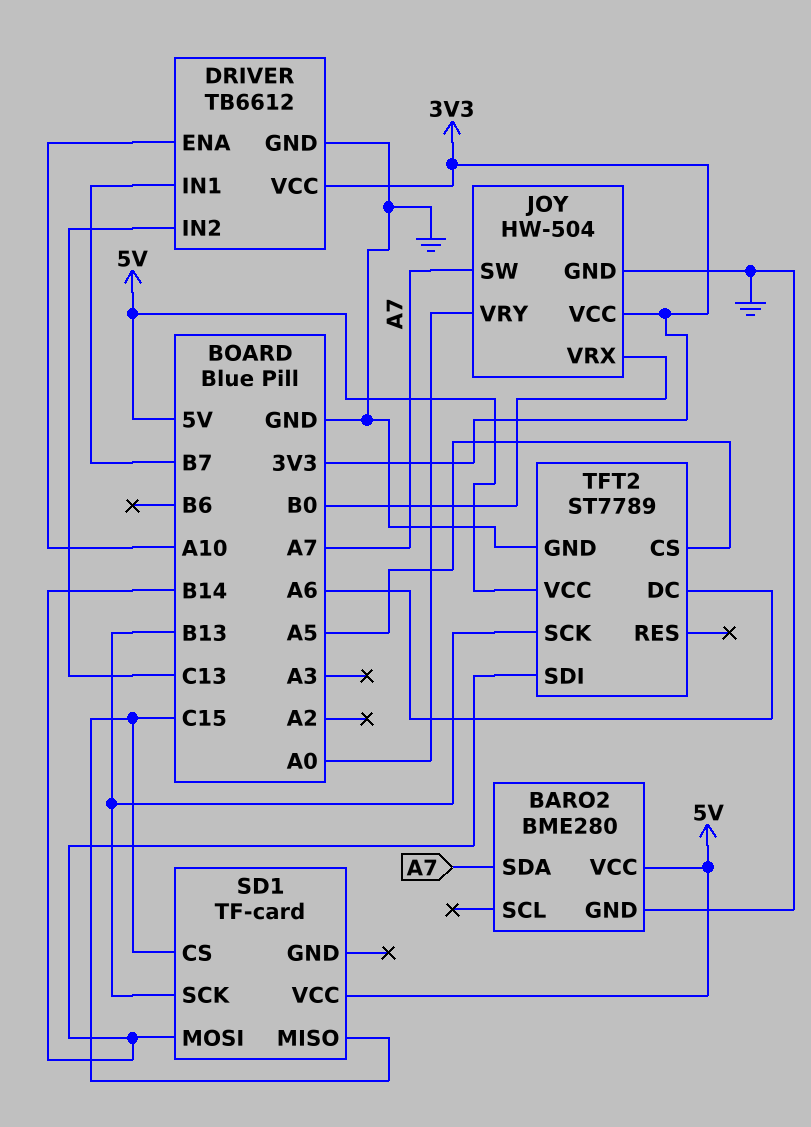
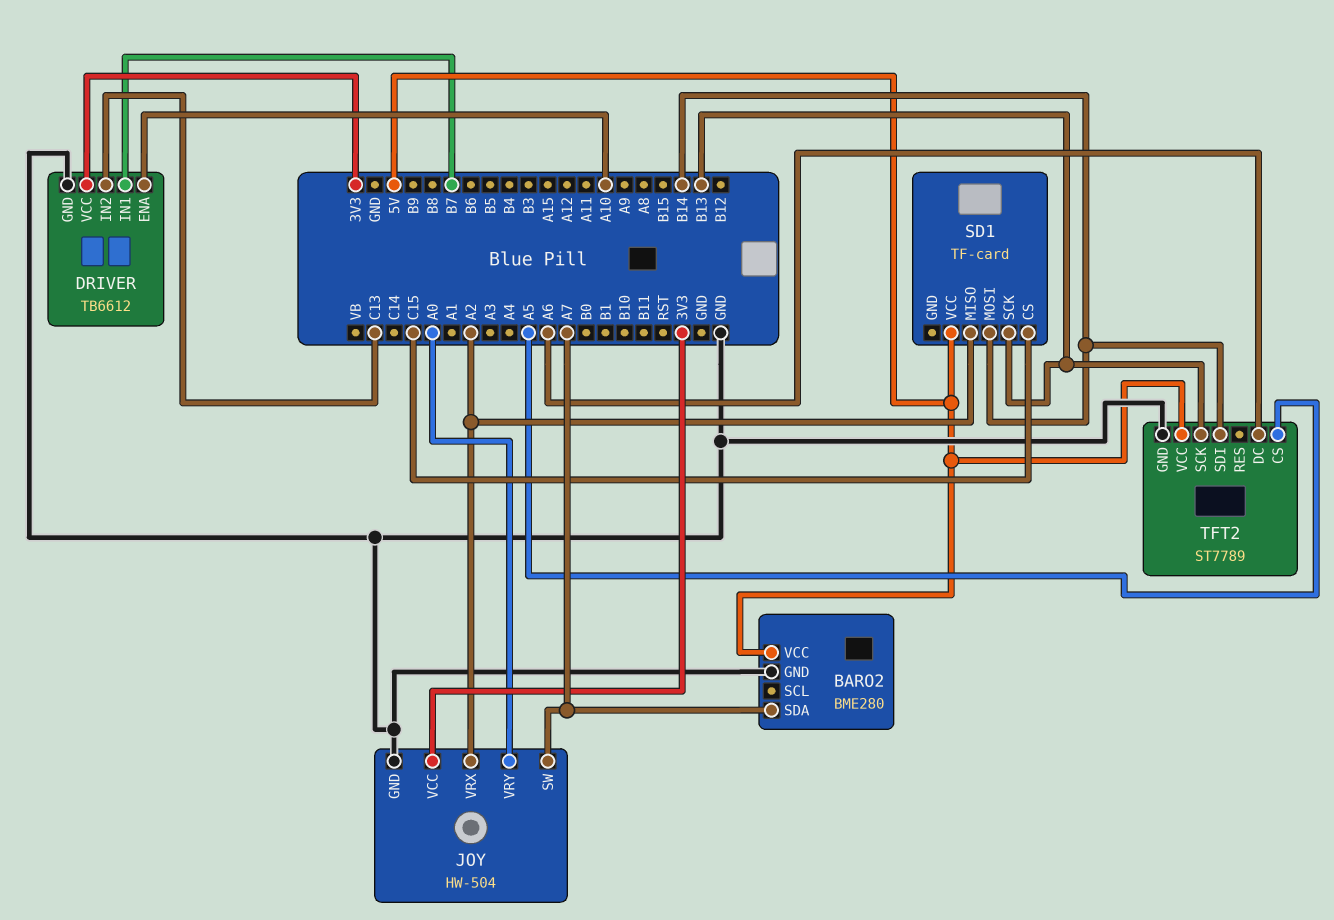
JOY pin VRX: B0 -> A2
SD1 pin MISO: C15 -> A2

